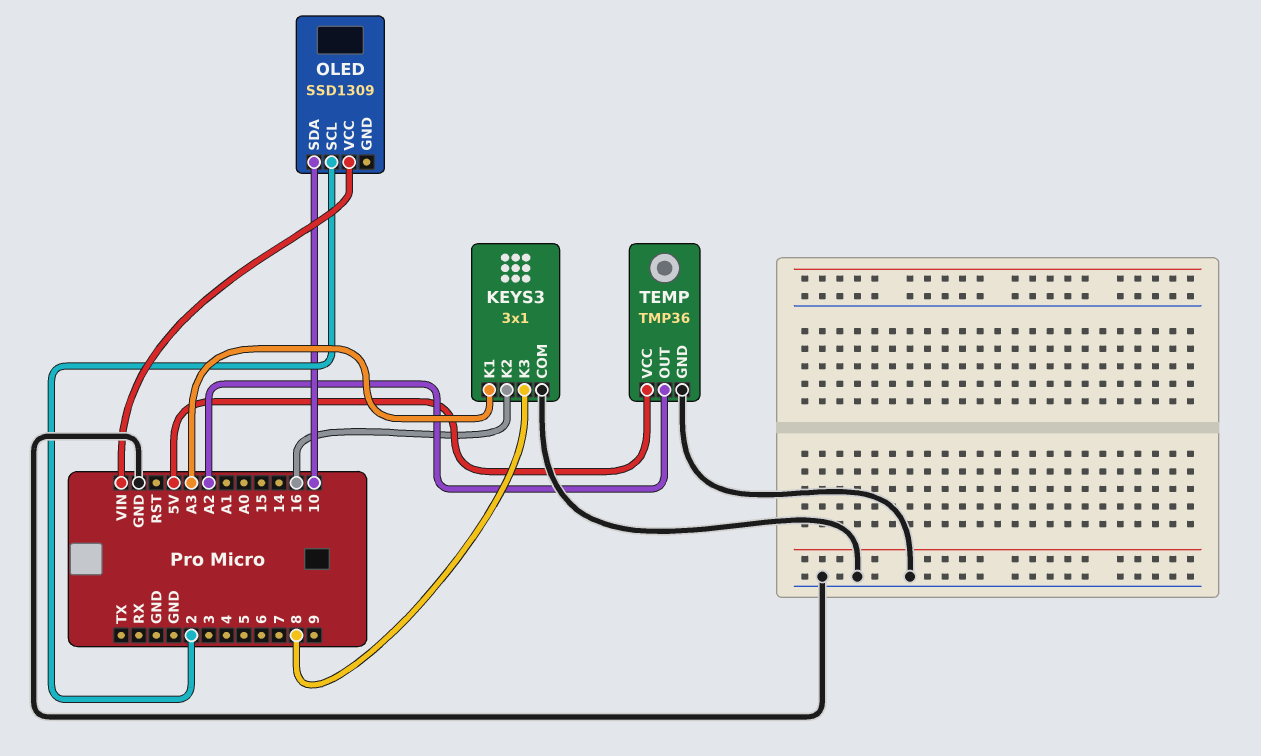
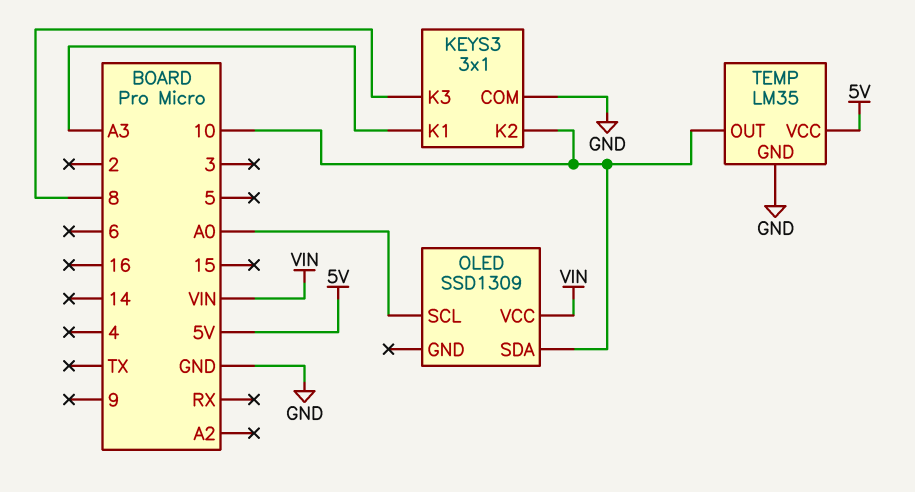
KEYS3 pin K2: 16 -> 10
OLED pin SCL: 2 -> A0
TEMP: TMP36 -> LM35
TEMP pin OUT: A2 -> 10

